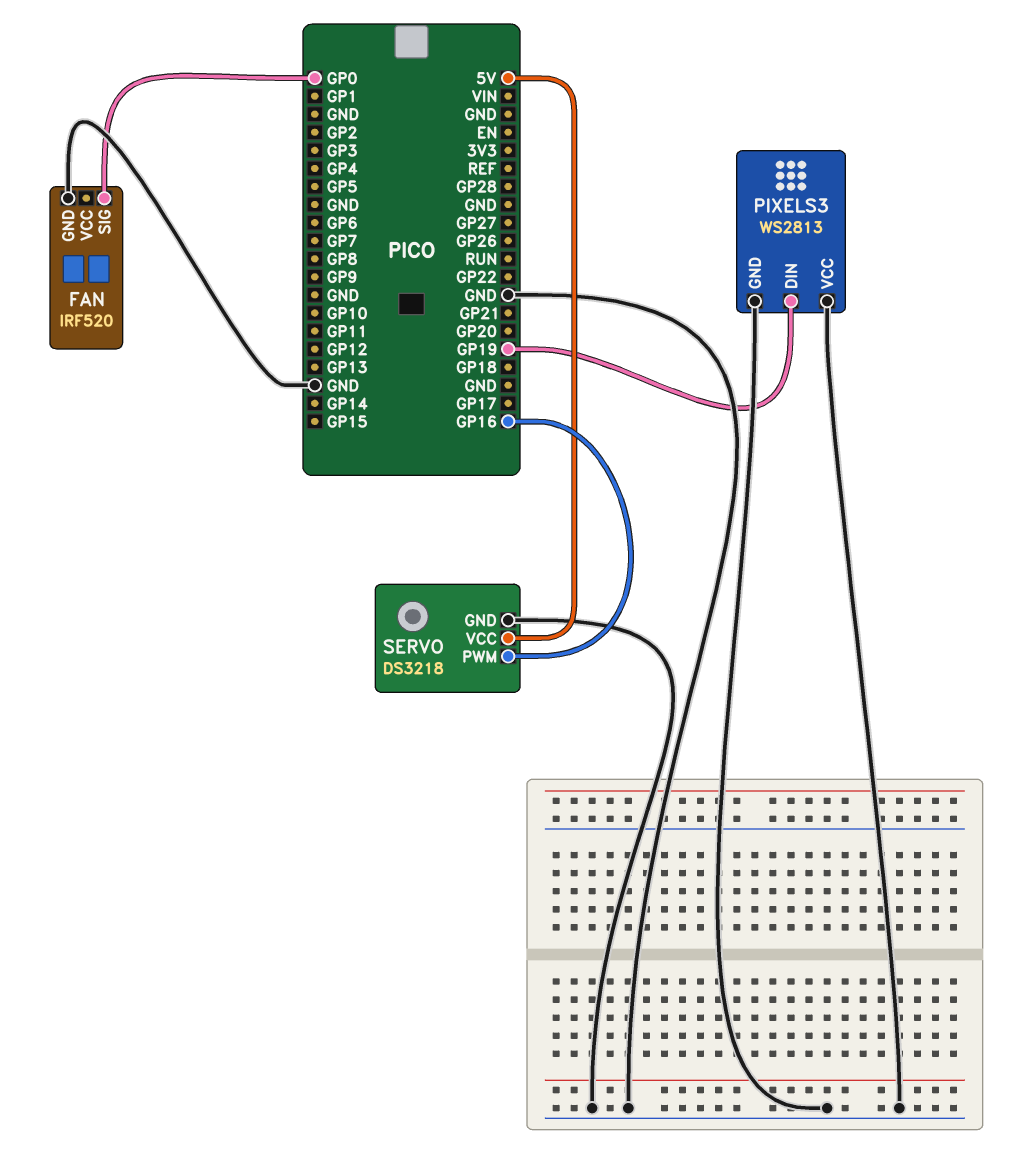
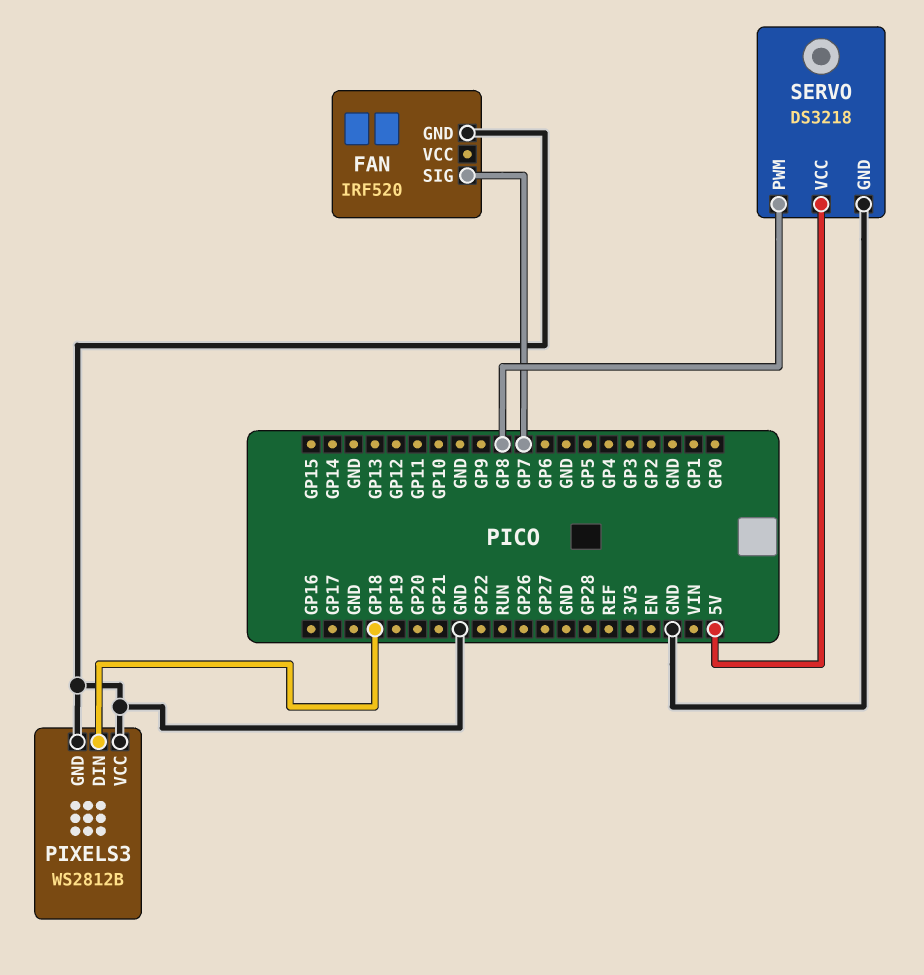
FAN pin SIG: GP0 -> GP7
PIXELS3: WS2813 -> WS2812B
PIXELS3 pin DIN: GP19 -> GP18
SERVO pin PWM: GP16 -> GP8

